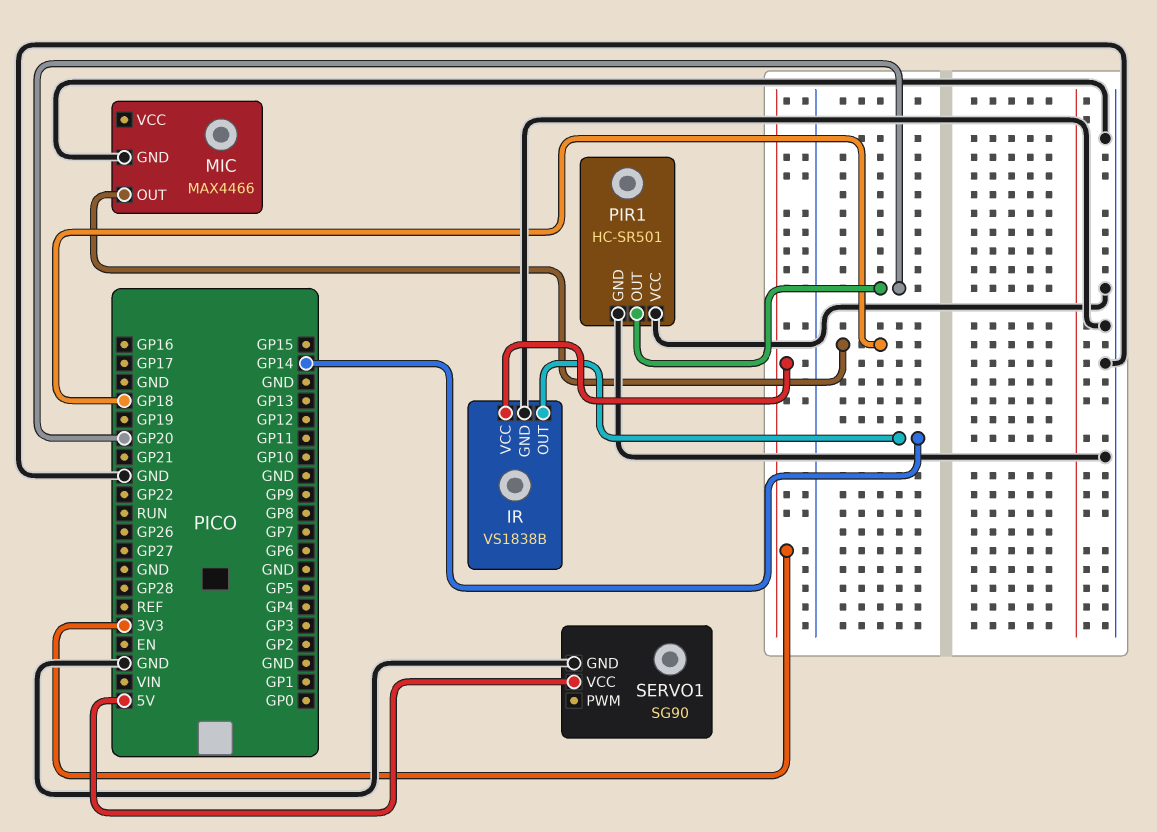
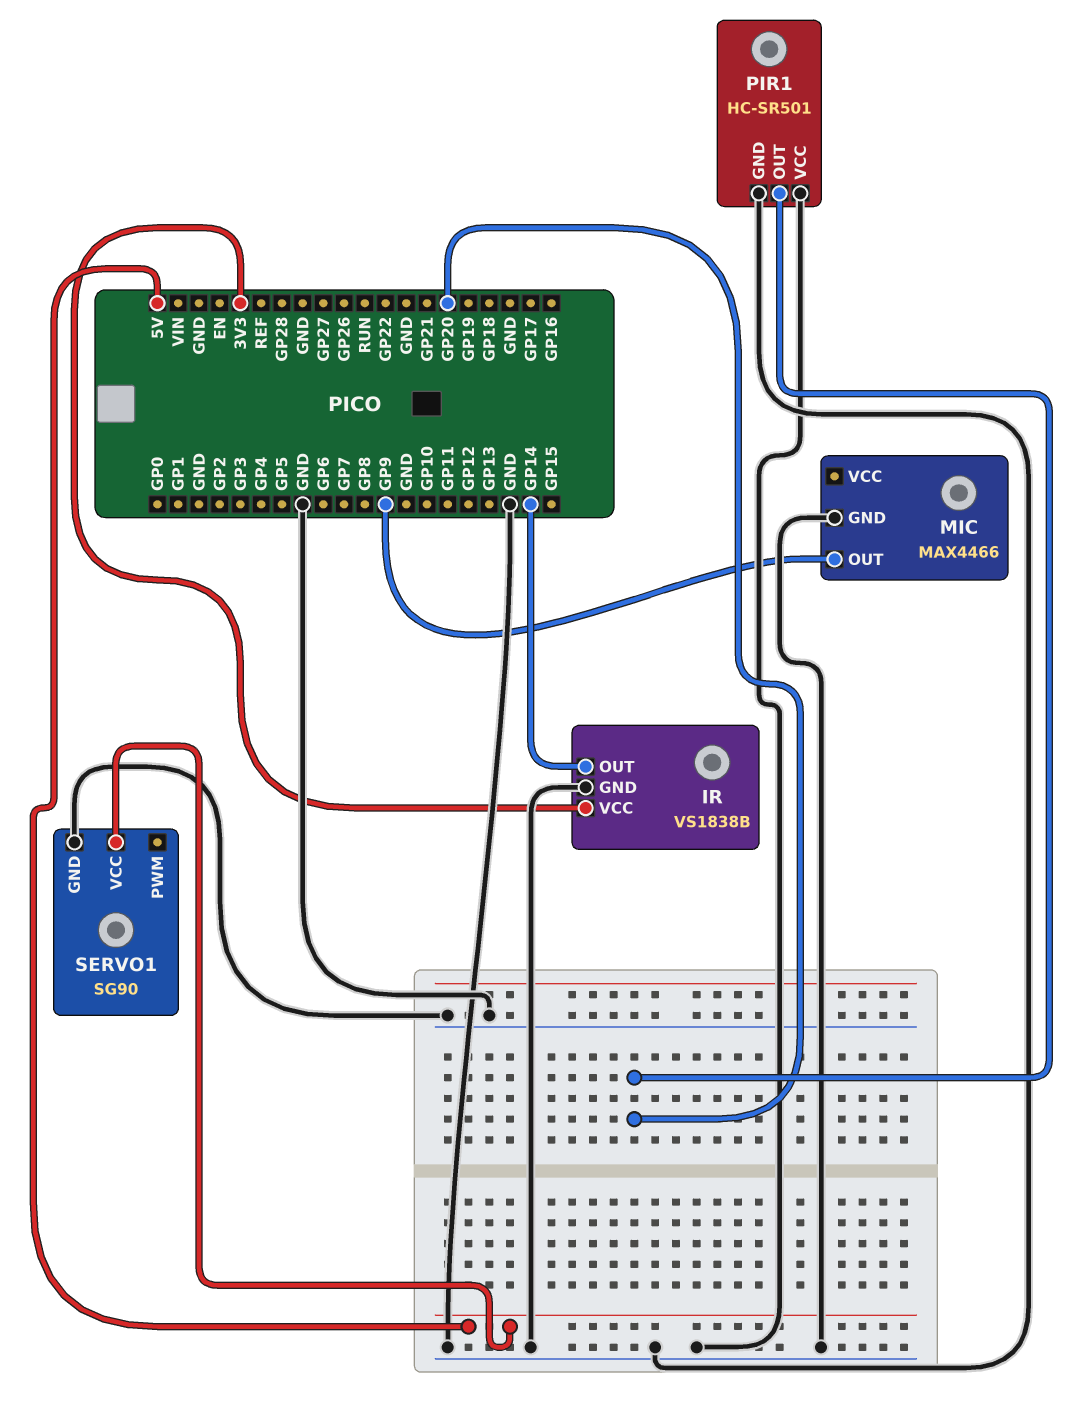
MIC pin OUT: GP18 -> GP9

